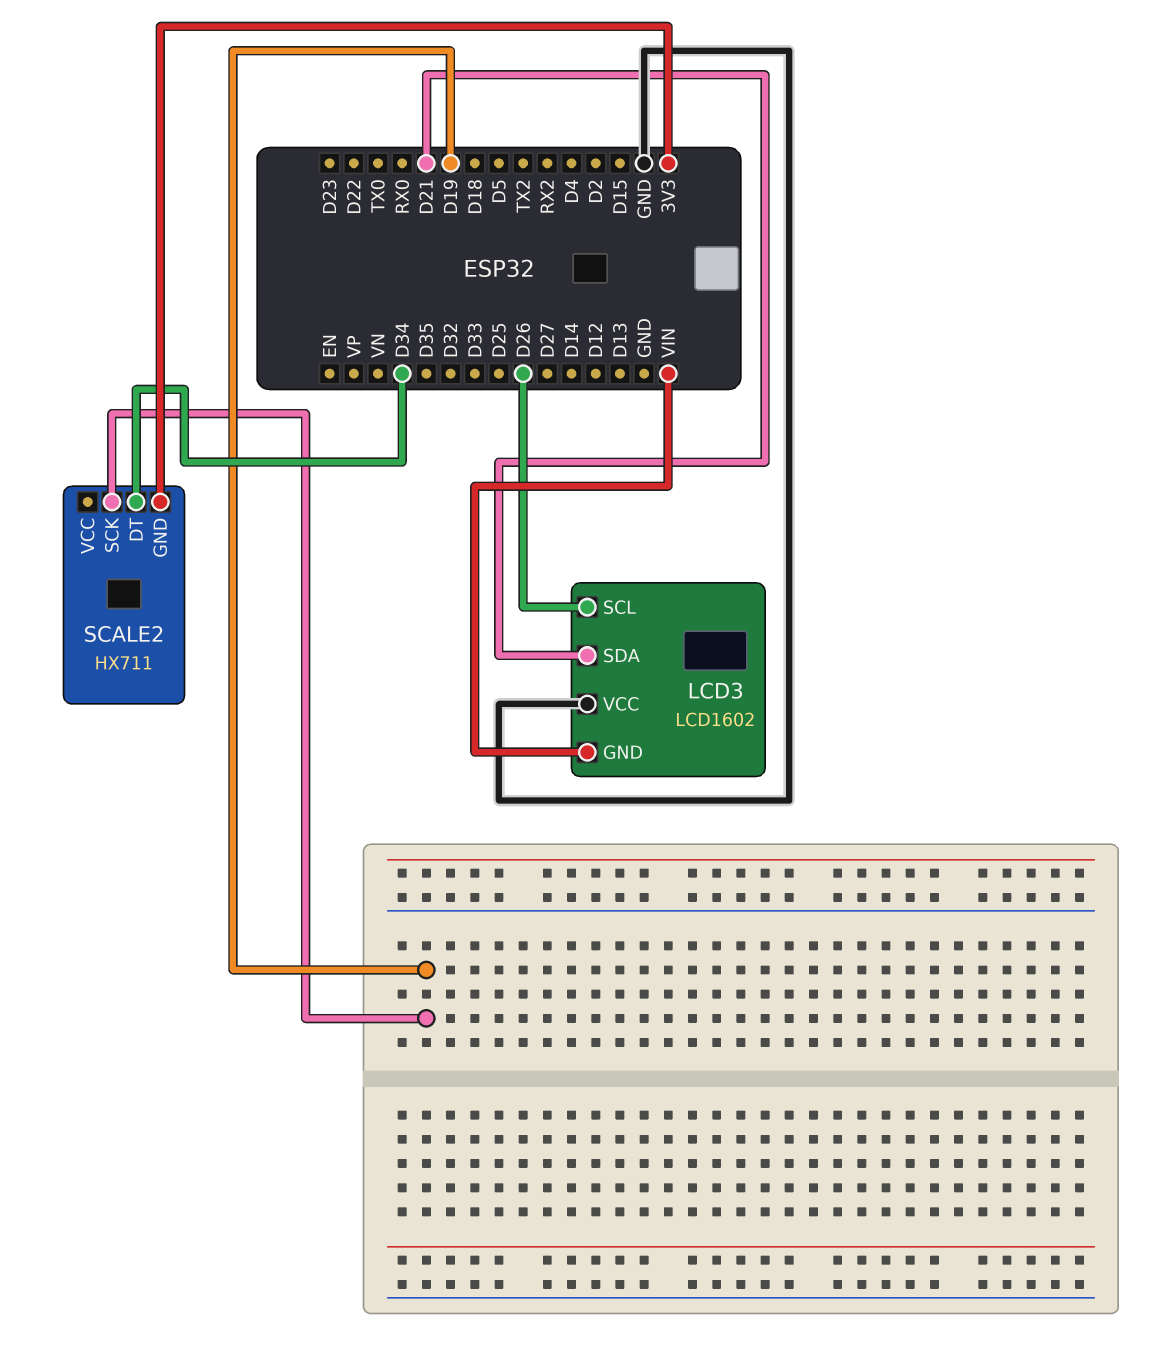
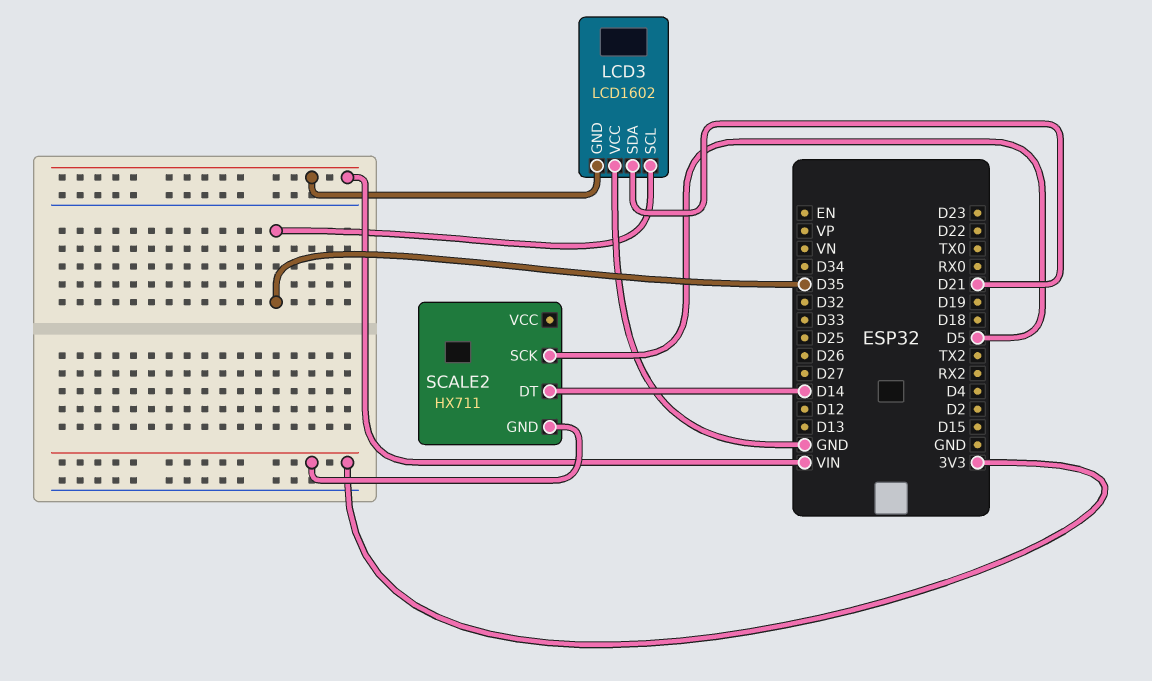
LCD3 pin SCL: D26 -> D35
SCALE2 pin DT: D34 -> D14
SCALE2 pin SCK: D19 -> D5

